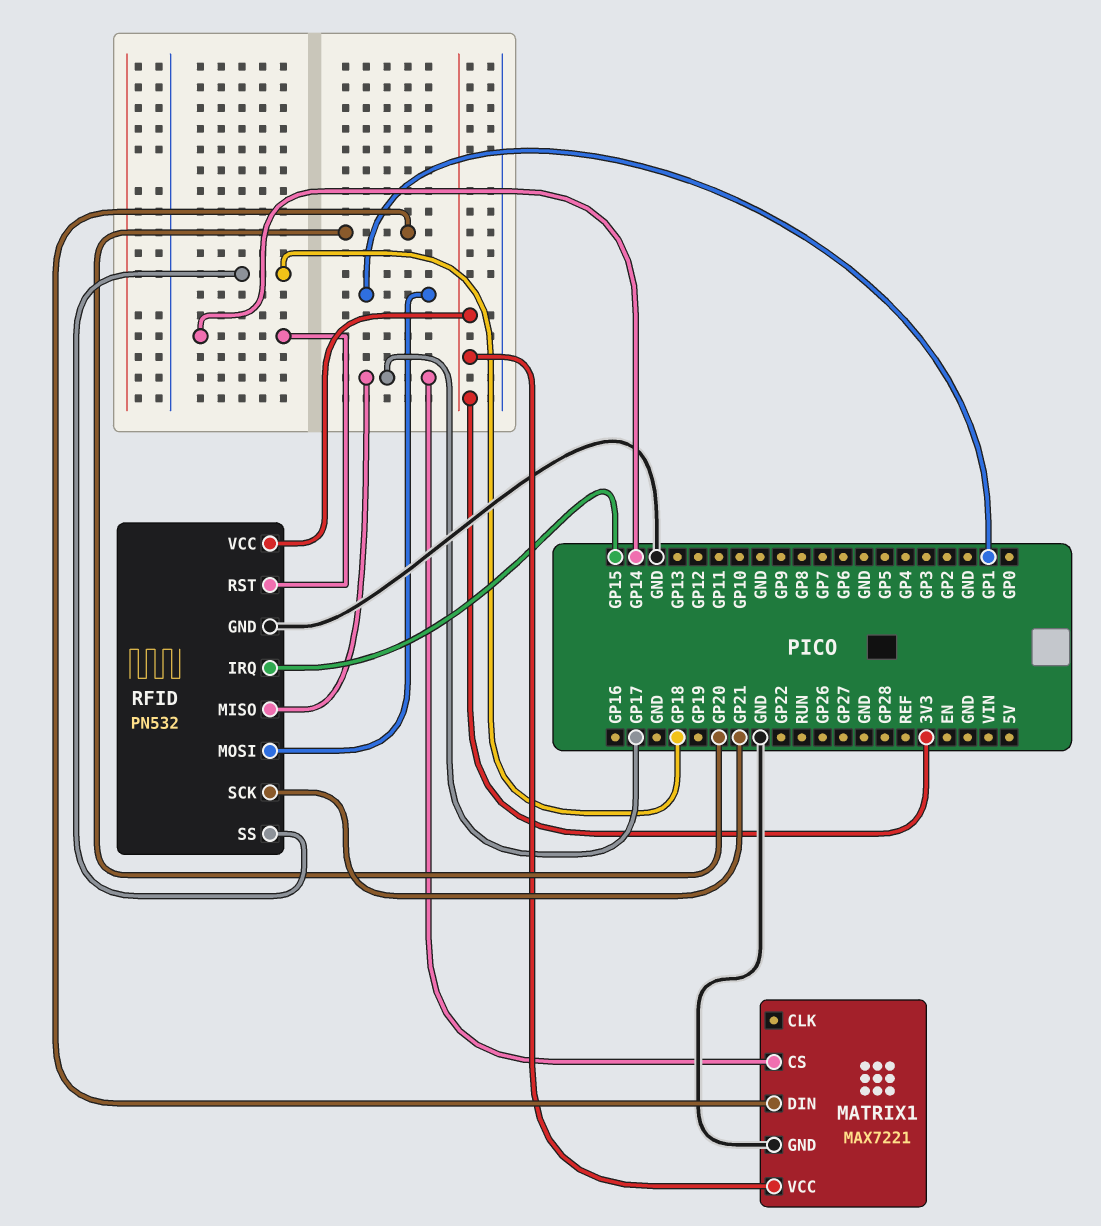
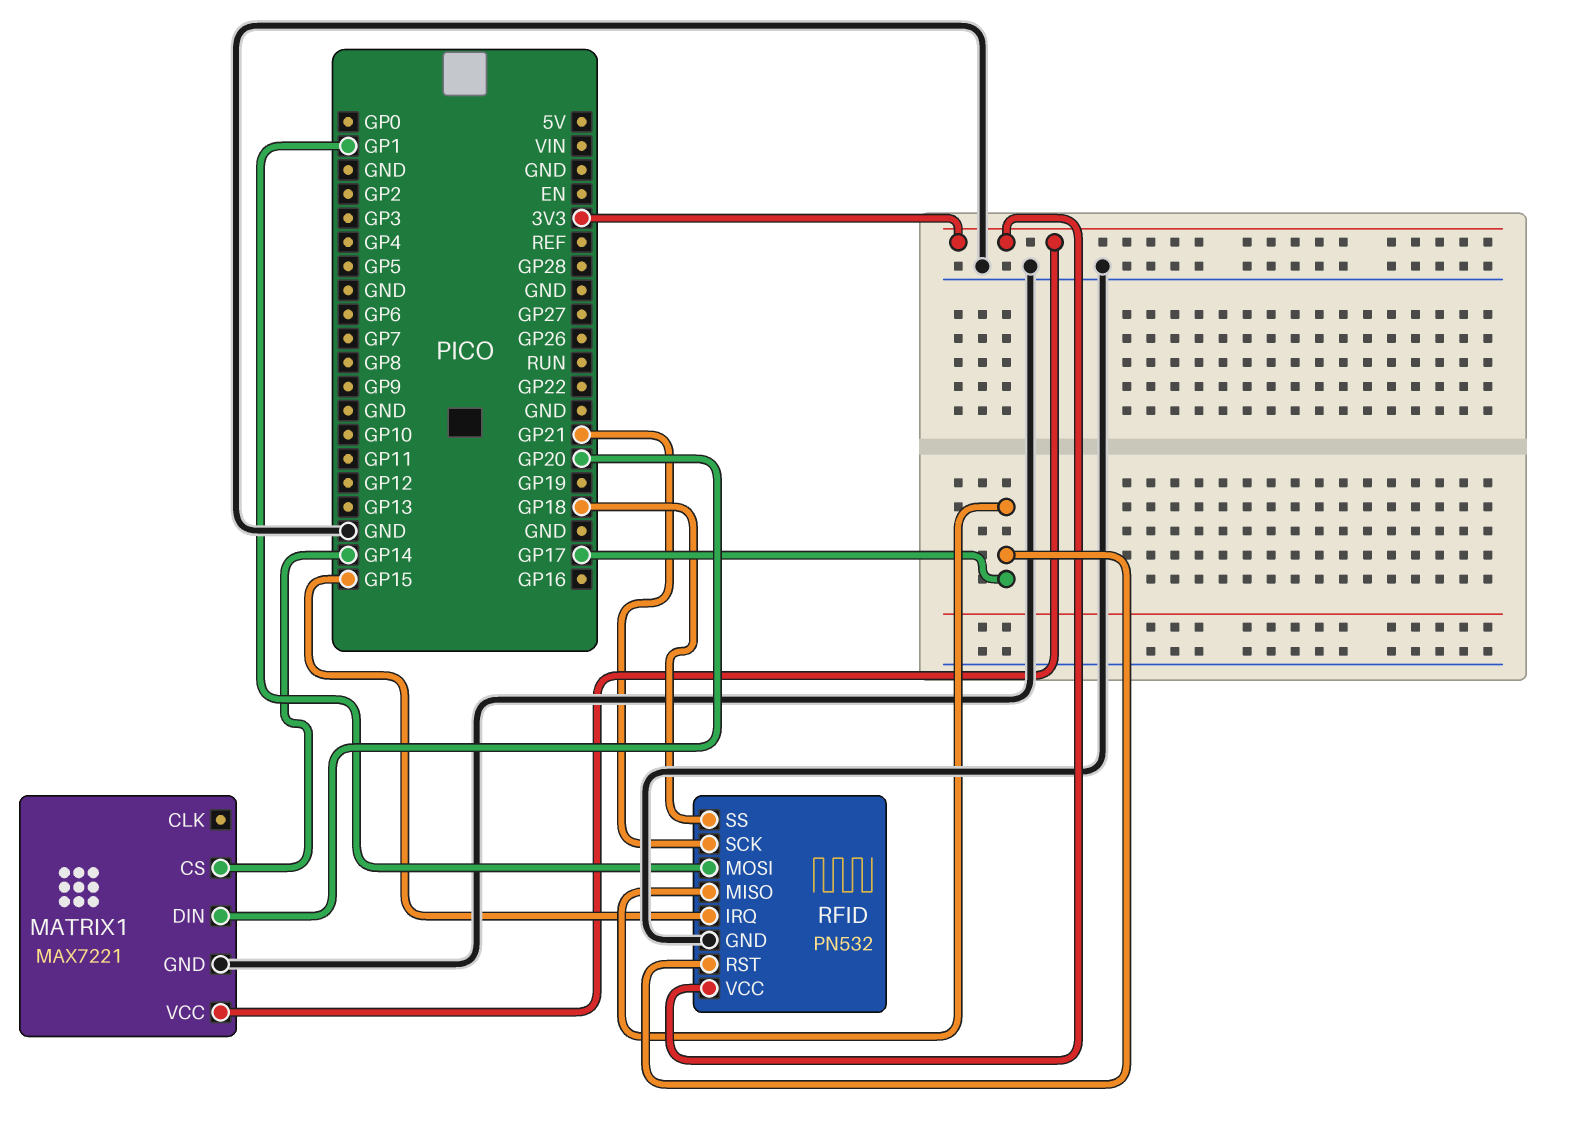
MATRIX1 pin CS: GP17 -> GP14
RFID pin RST: GP14 -> GP17

